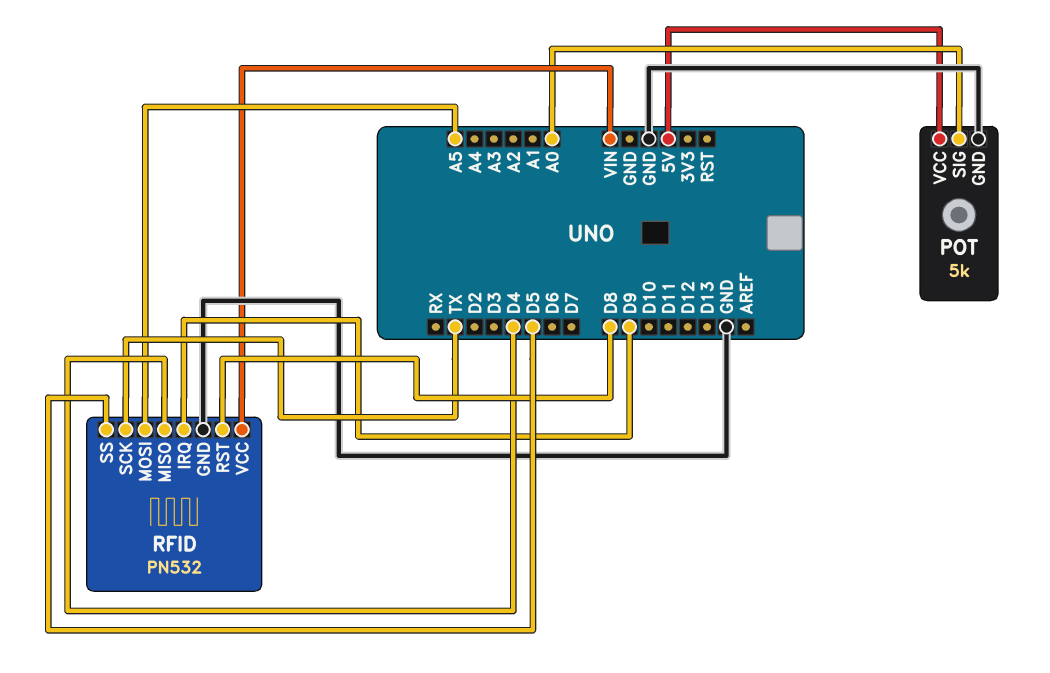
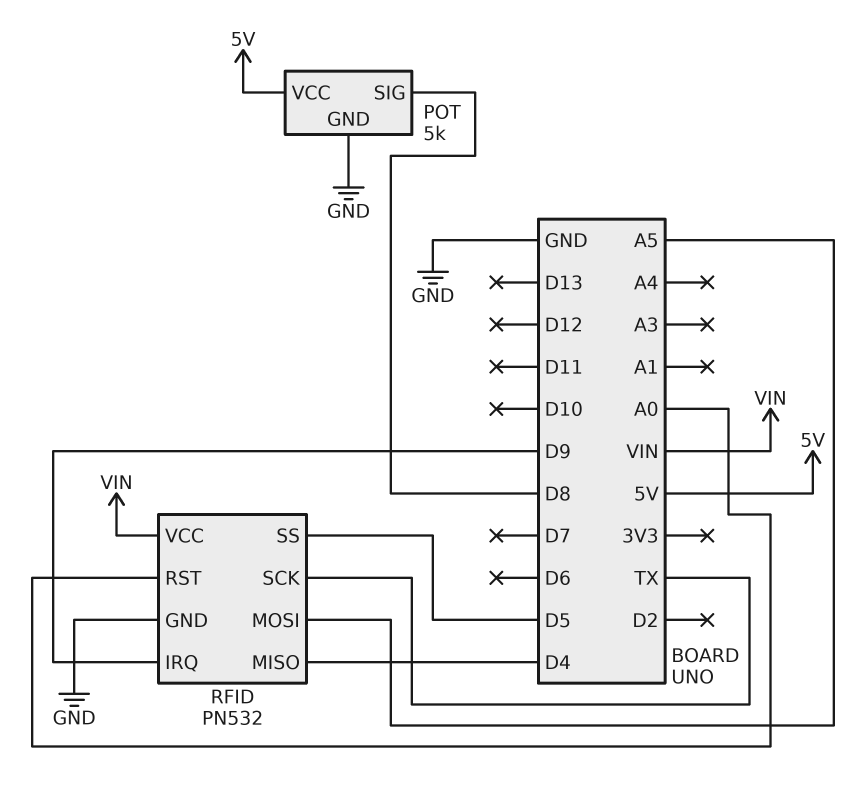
POT pin SIG: A0 -> D8
RFID pin RST: D8 -> A0

